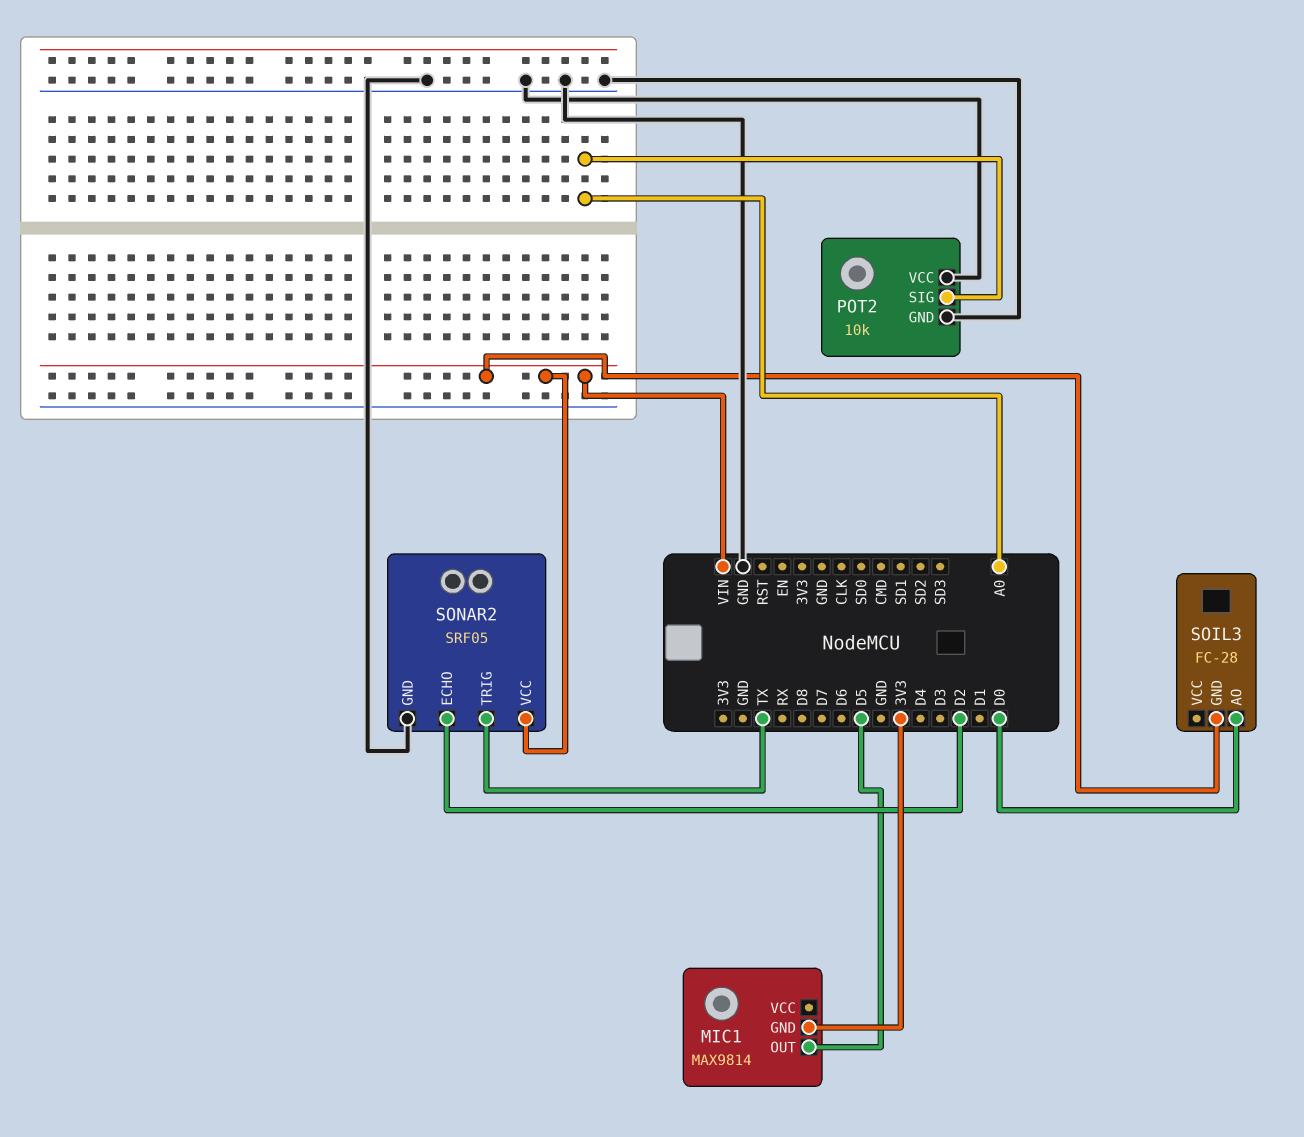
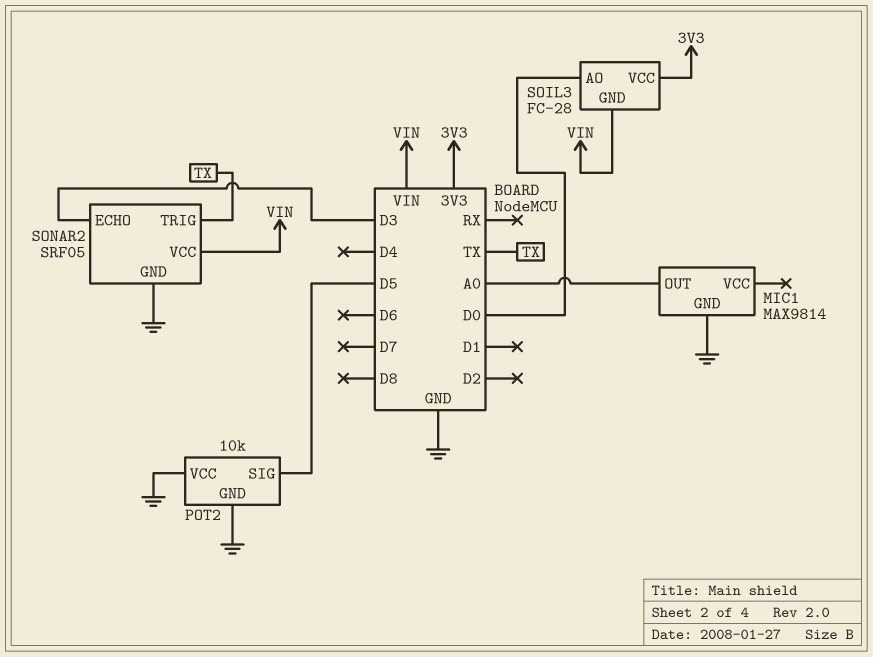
MIC1 pin GND: 3V3 -> GND
MIC1 pin OUT: D5 -> A0
POT2 pin SIG: A0 -> D5
SOIL3 pin VCC: none -> 3V3
SONAR2 pin ECHO: D2 -> D3

